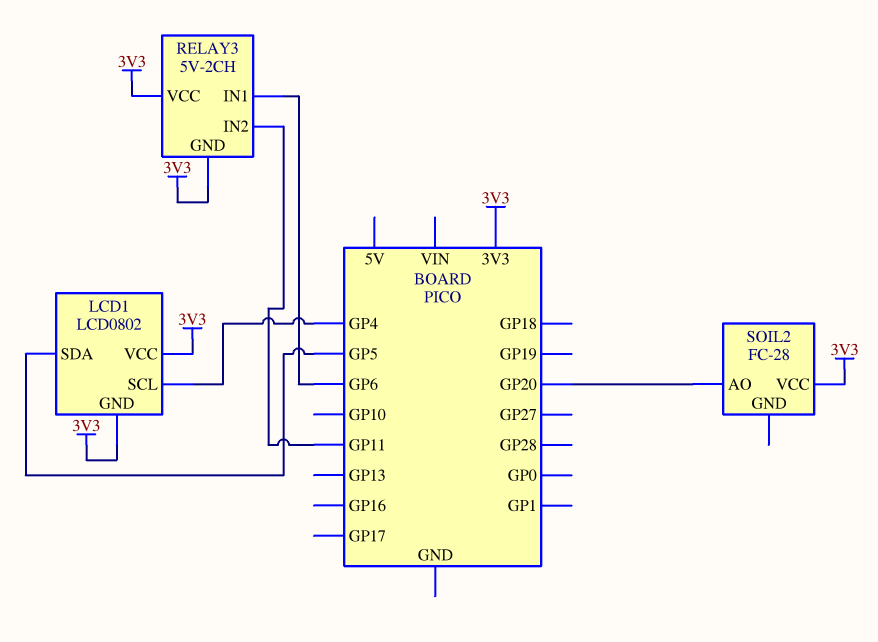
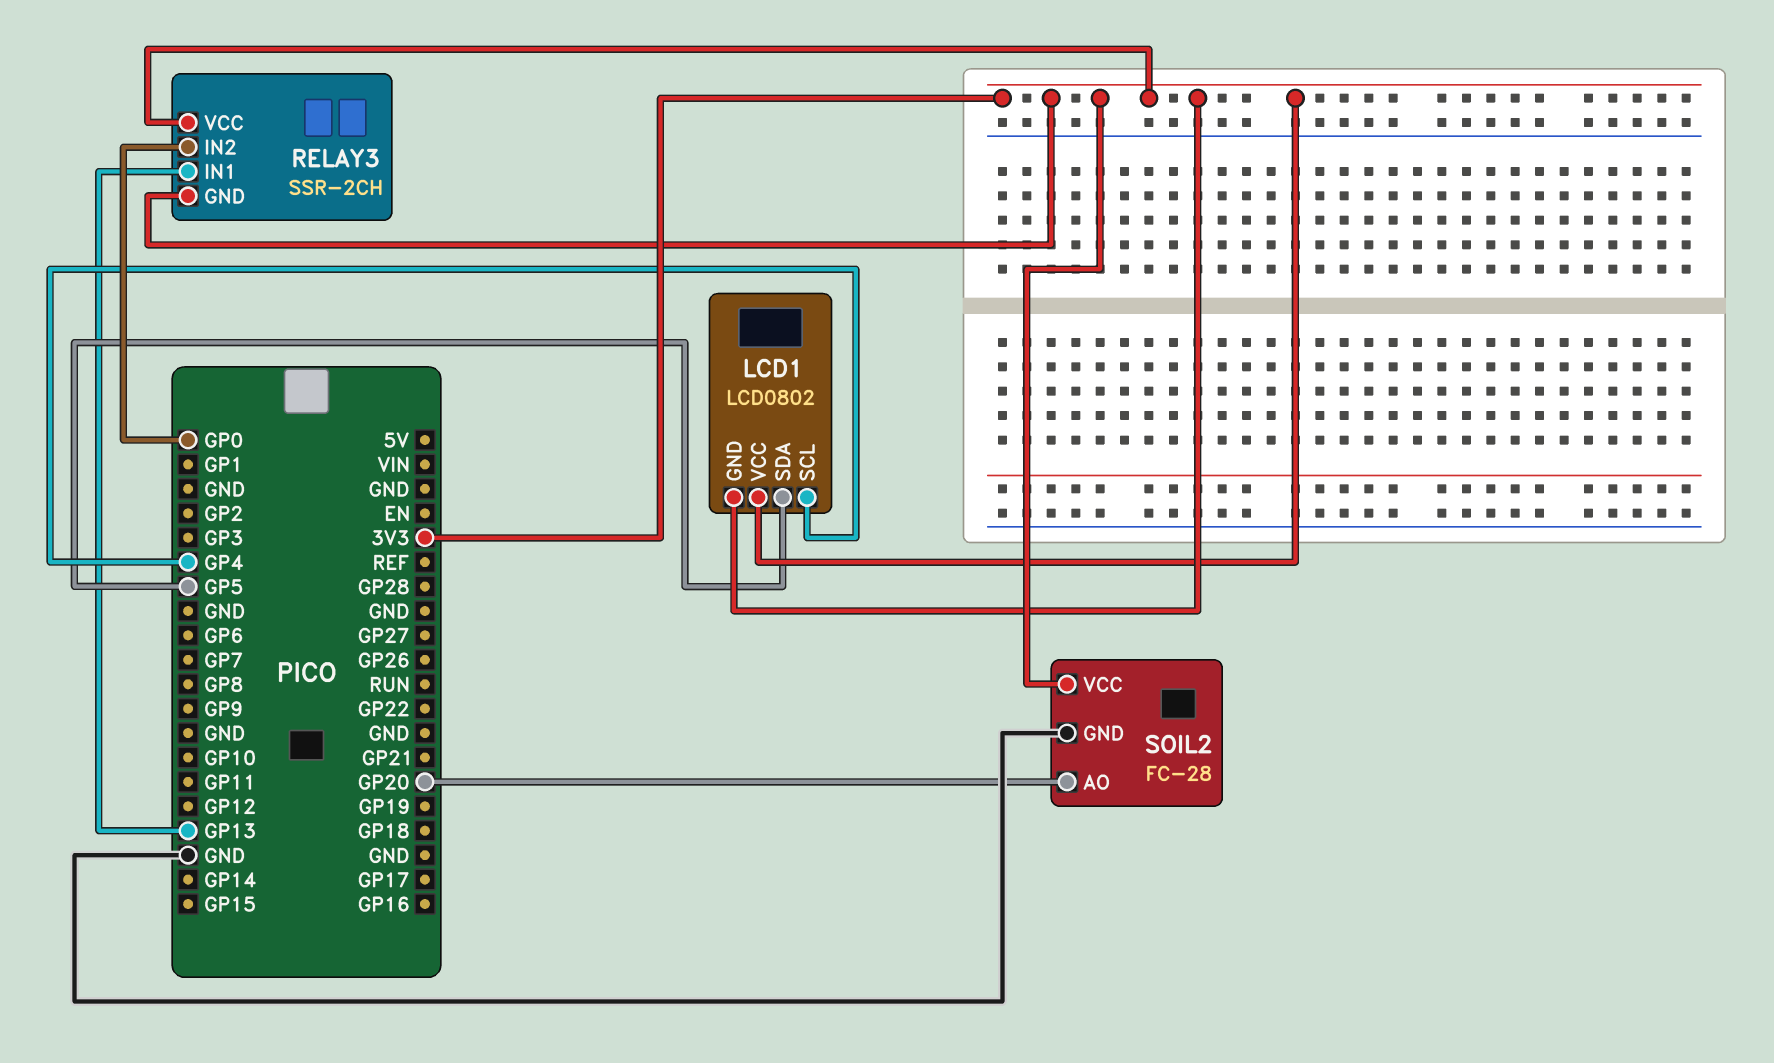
RELAY3: 5V-2CH -> SSR-2CH
RELAY3 pin IN1: GP6 -> GP13
RELAY3 pin IN2: GP11 -> GP0
SOIL2 pin GND: none -> GND

